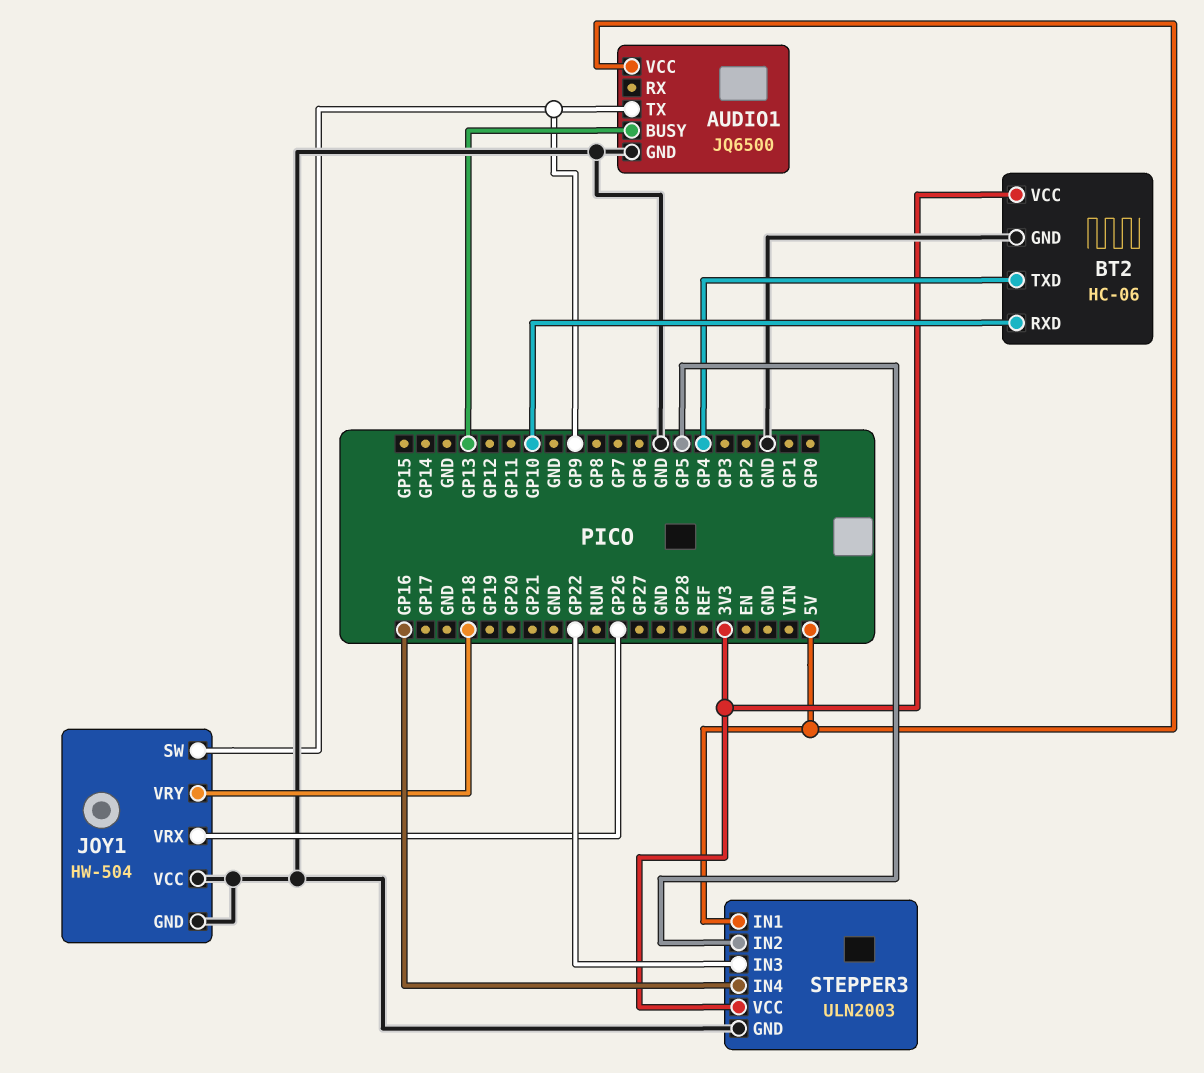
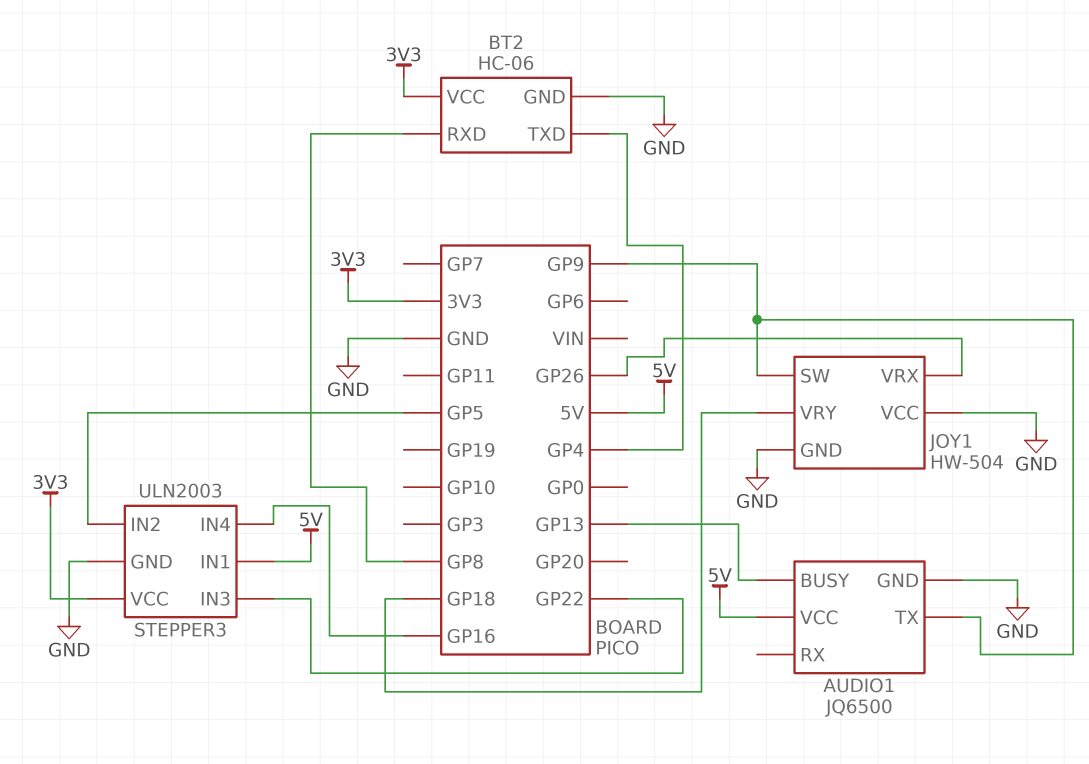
BT2 pin RXD: GP10 -> GP8

